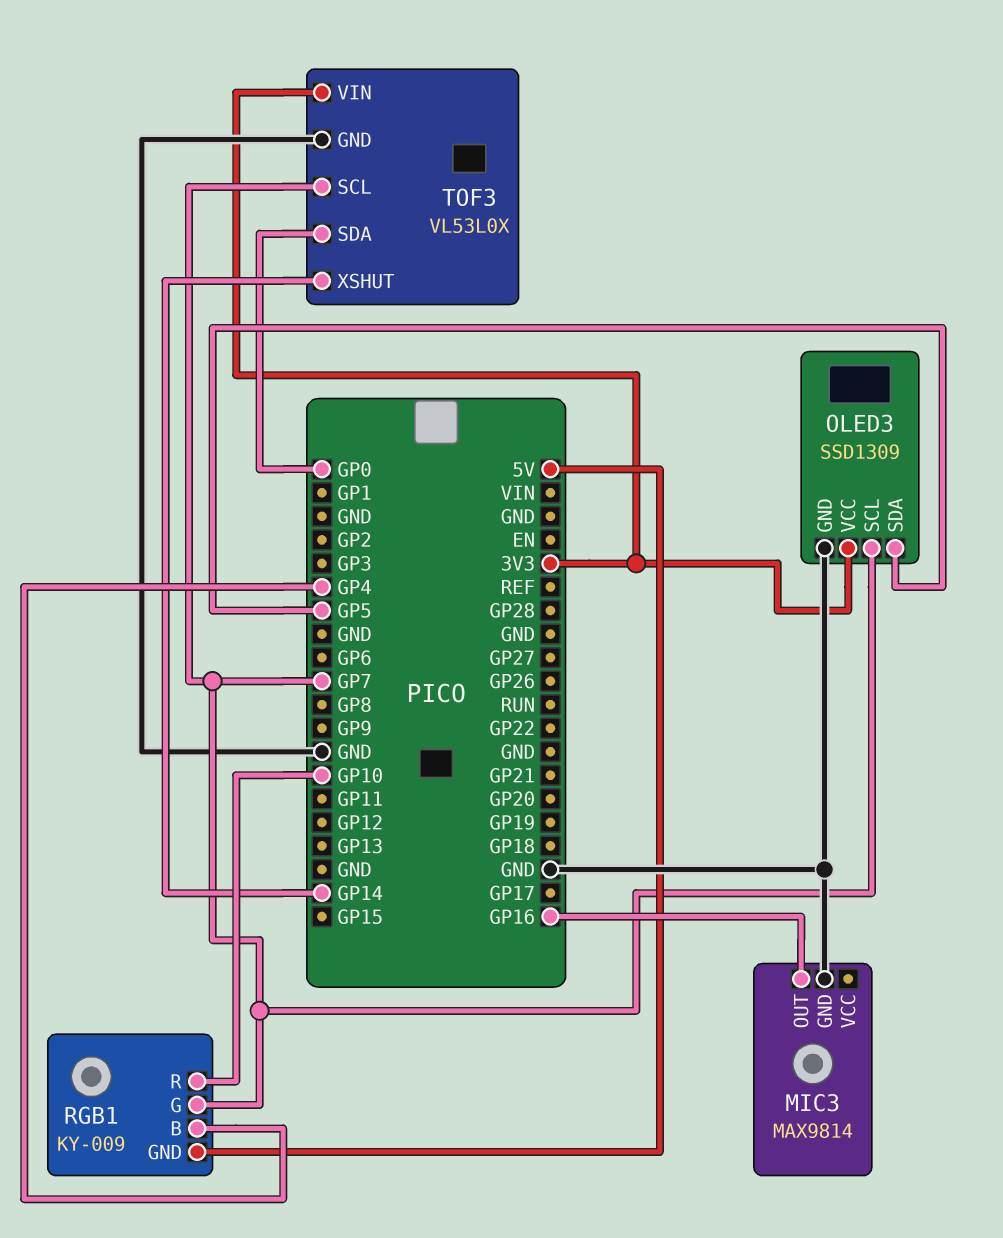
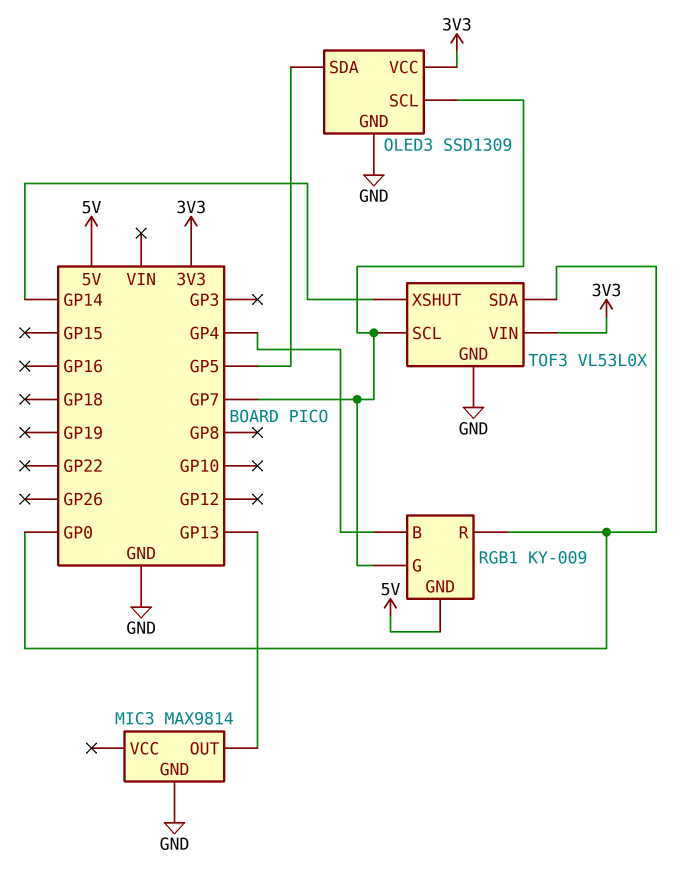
MIC3 pin OUT: GP16 -> GP13
RGB1 pin R: GP10 -> GP0

